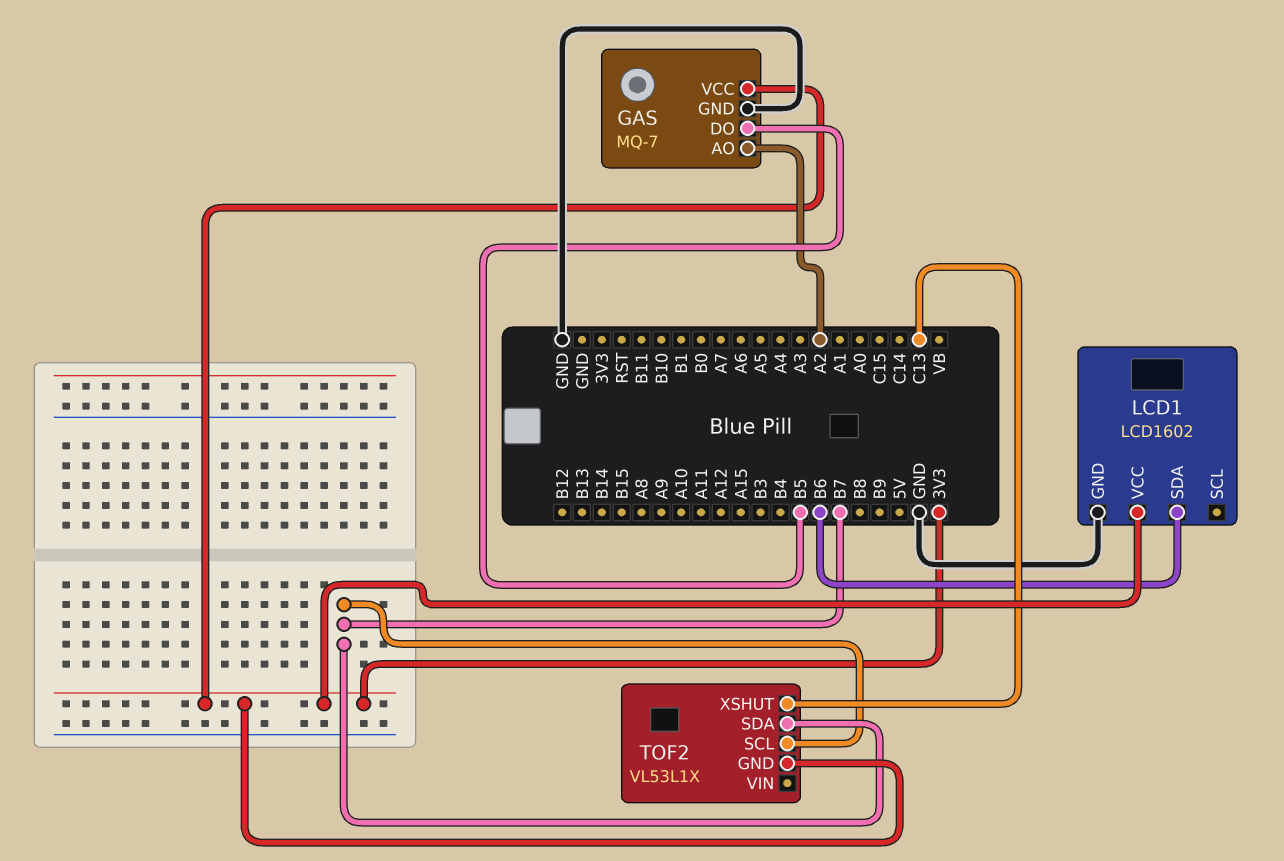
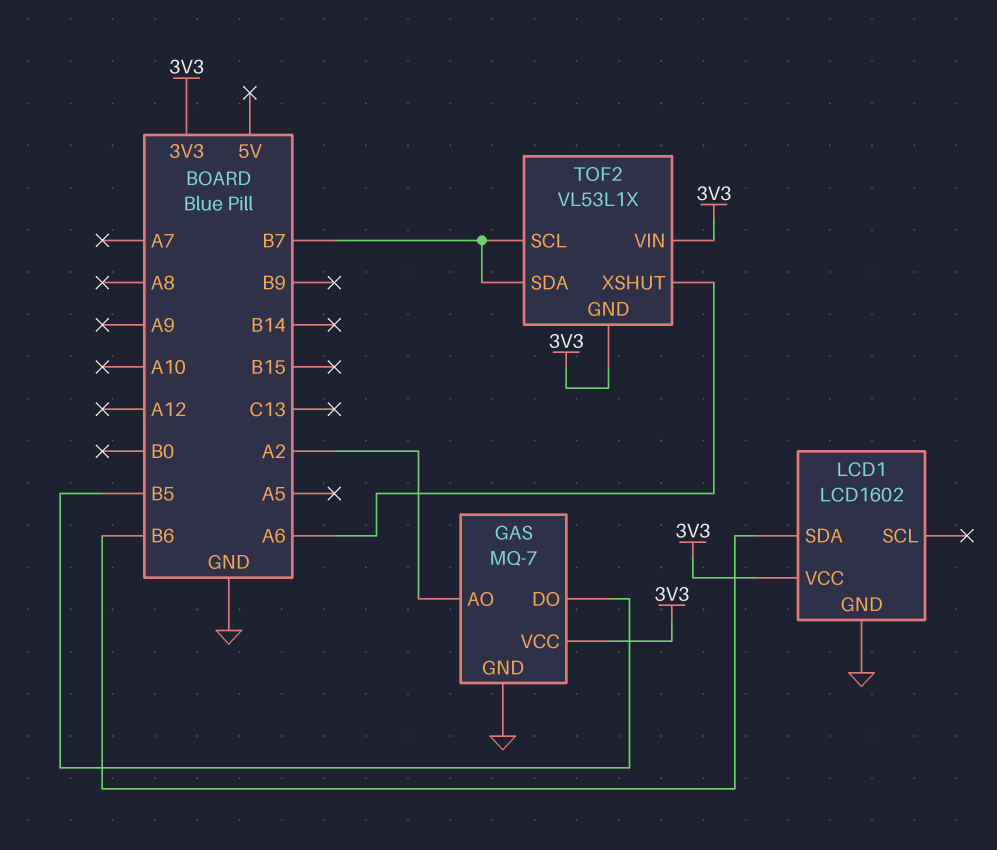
TOF2 pin VIN: none -> 3V3
TOF2 pin XSHUT: C13 -> A6

